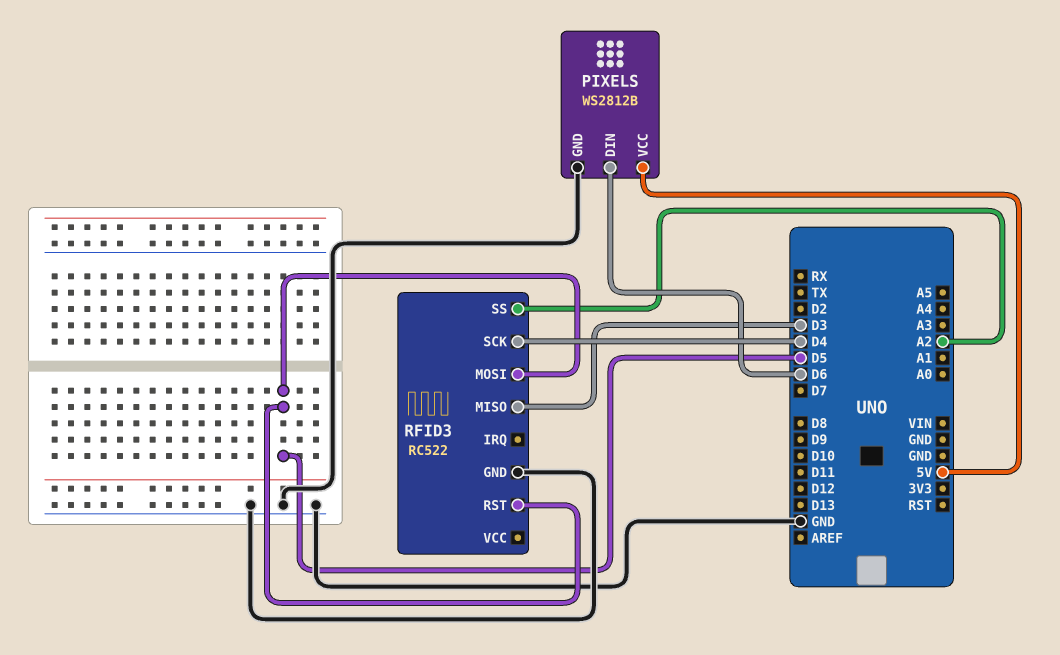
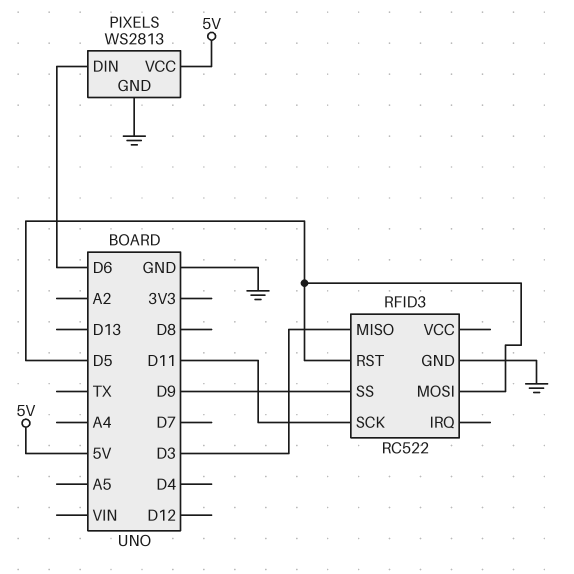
PIXELS: WS2812B -> WS2813
RFID3 pin SCK: D4 -> D11
RFID3 pin SS: A2 -> D9

